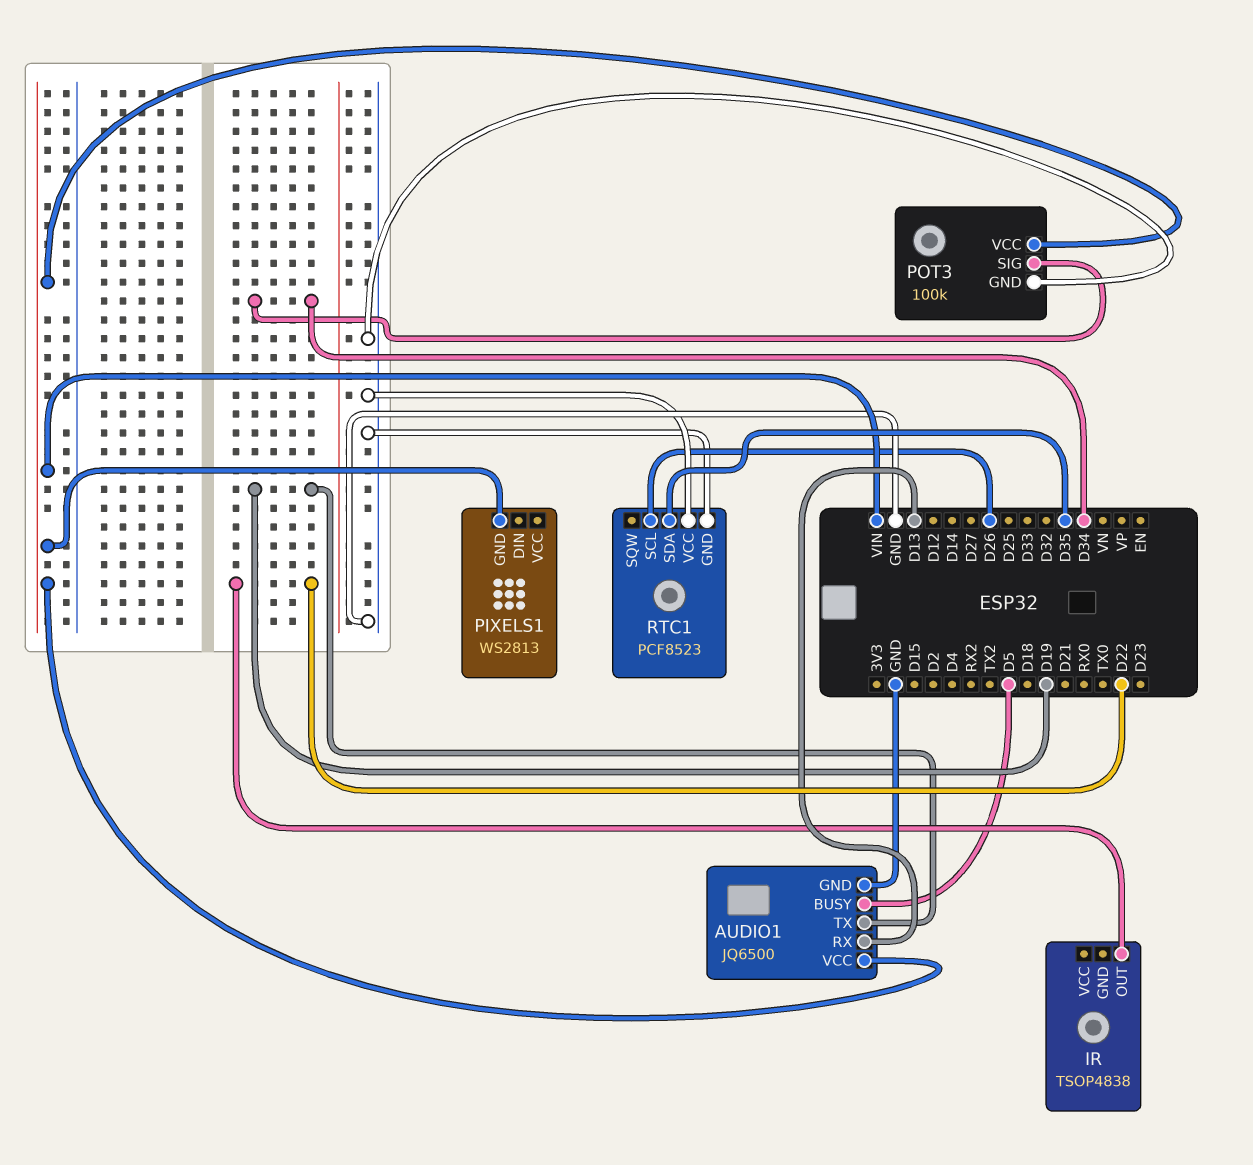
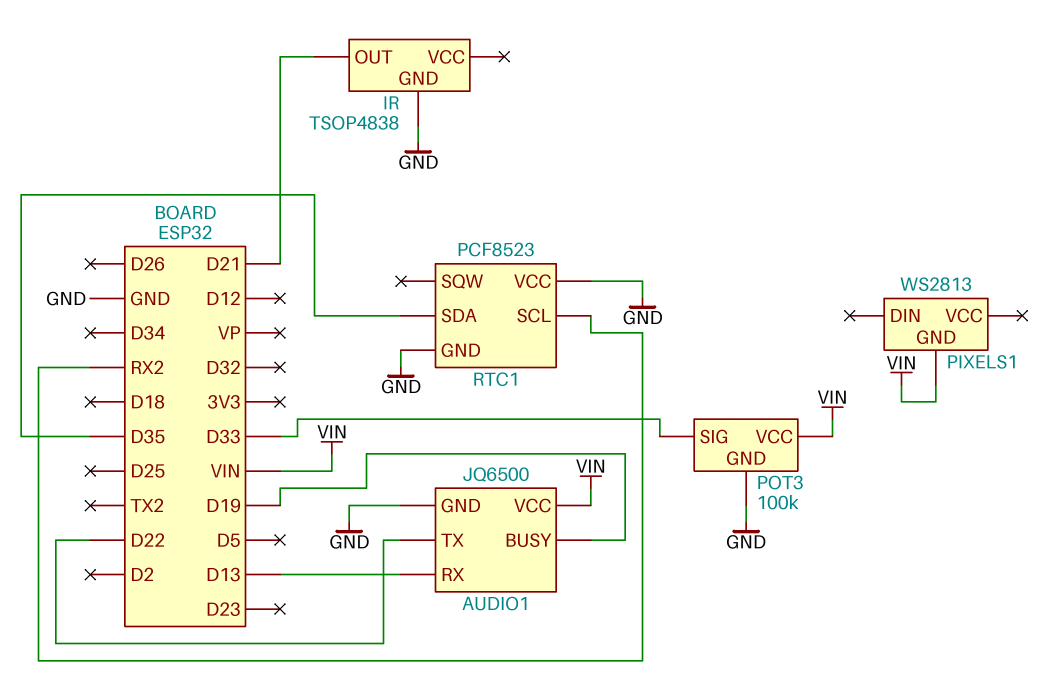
AUDIO1 pin BUSY: D5 -> D19
AUDIO1 pin TX: D19 -> D22
IR pin GND: none -> GND
IR pin OUT: D22 -> D21
POT3 pin SIG: D34 -> D33
RTC1 pin SCL: D26 -> RX2

